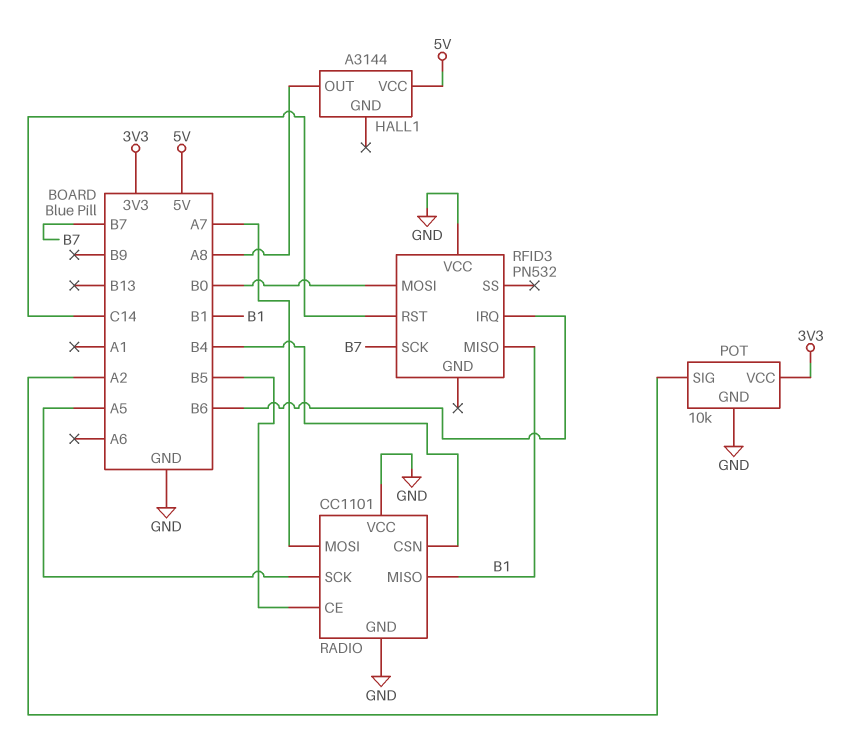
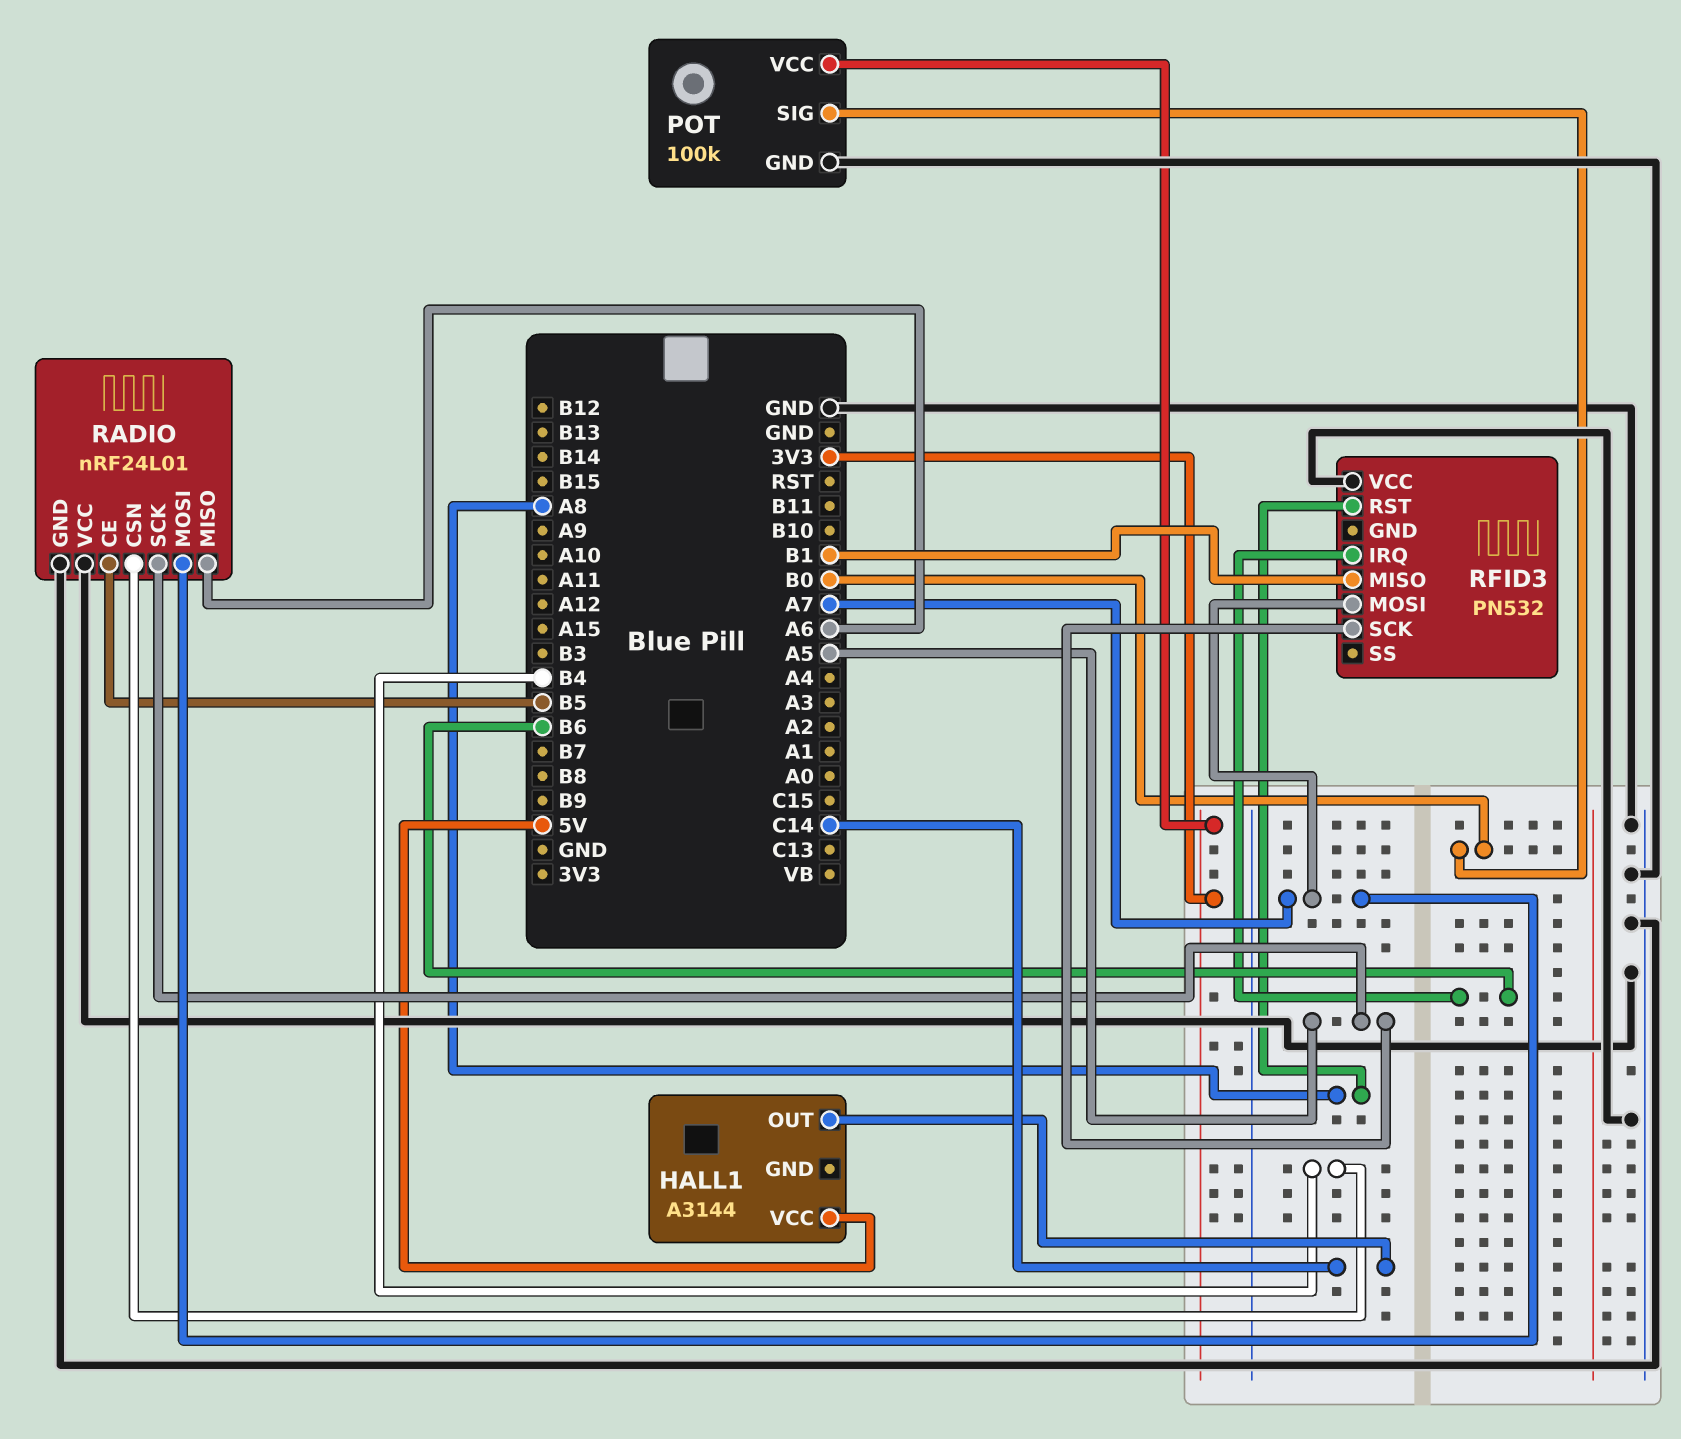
HALL1 pin OUT: A8 -> C14
POT: 10k -> 100k
POT pin SIG: A2 -> B0
RADIO: CC1101 -> nRF24L01
RADIO pin MISO: B1 -> A6
RFID3 pin MOSI: B0 -> A7
RFID3 pin RST: C14 -> A8
RFID3 pin SCK: B7 -> A5

